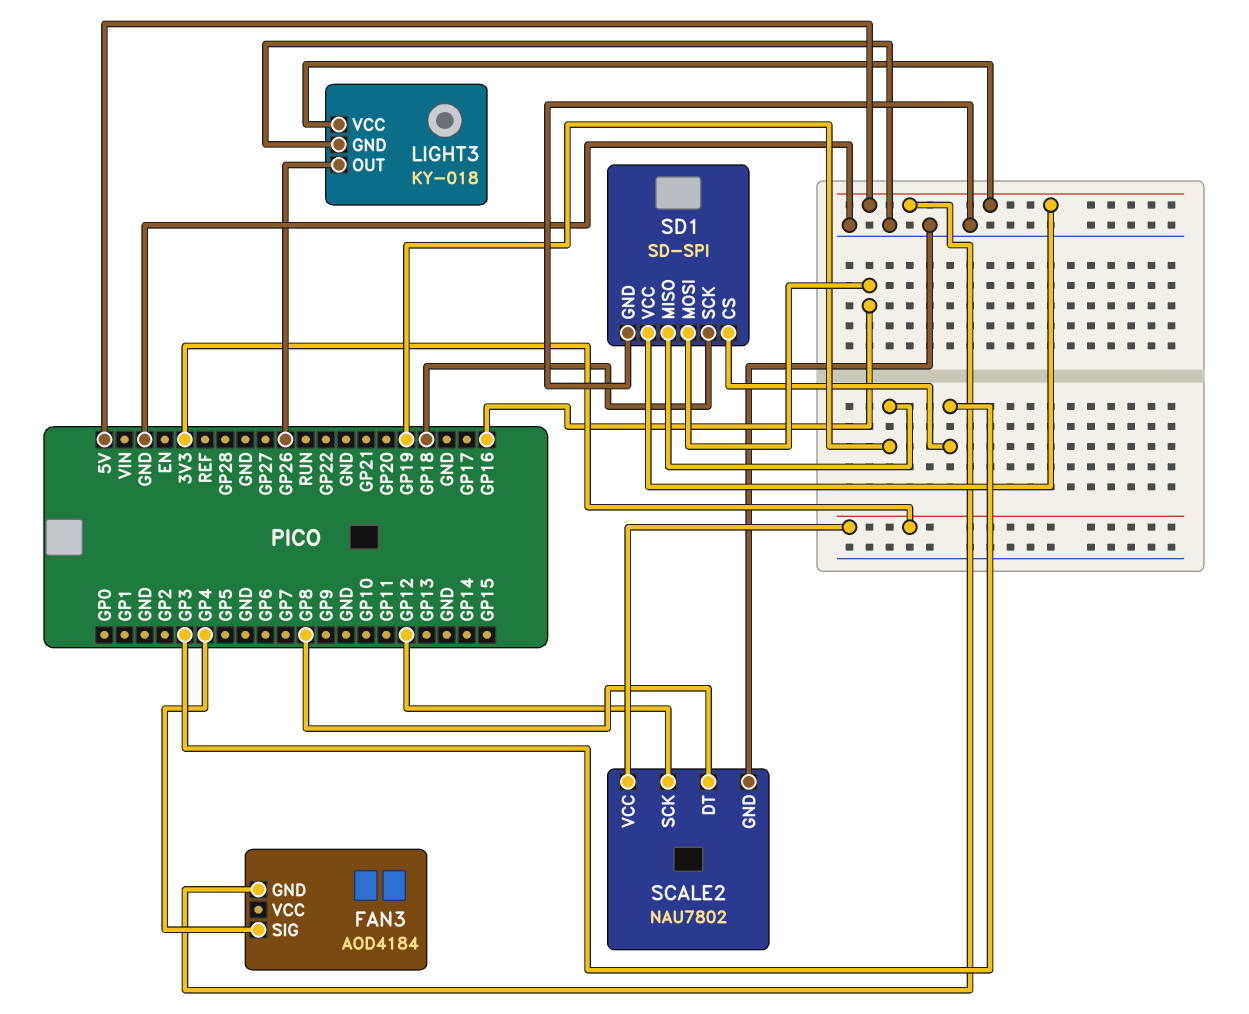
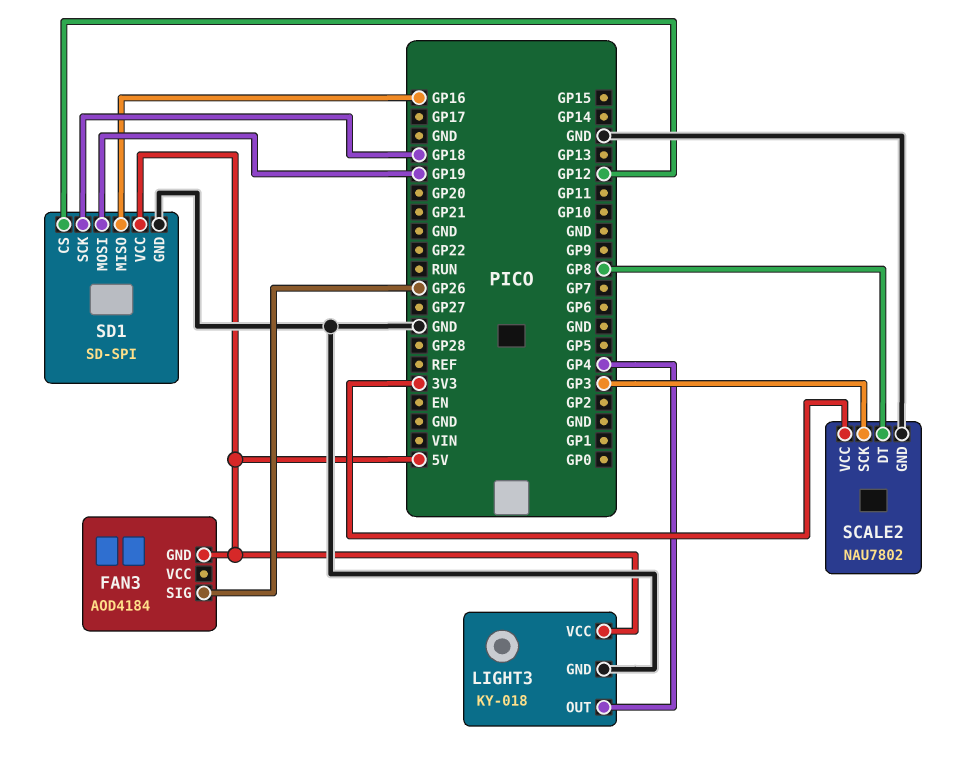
FAN3 pin SIG: GP4 -> GP26
LIGHT3 pin OUT: GP26 -> GP4
SCALE2 pin SCK: GP12 -> GP3
SD1 pin CS: GP3 -> GP12
SD1 pin MISO: GP19 -> GP16
SD1 pin MOSI: GP16 -> GP19

